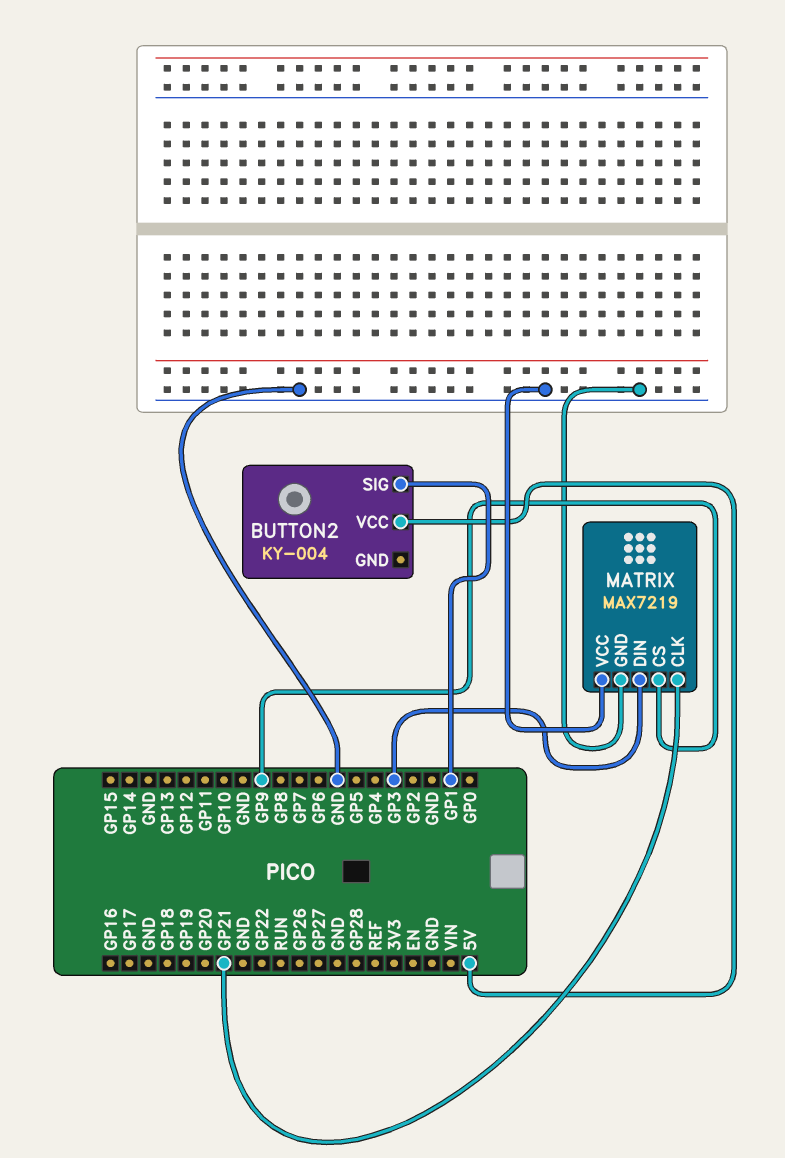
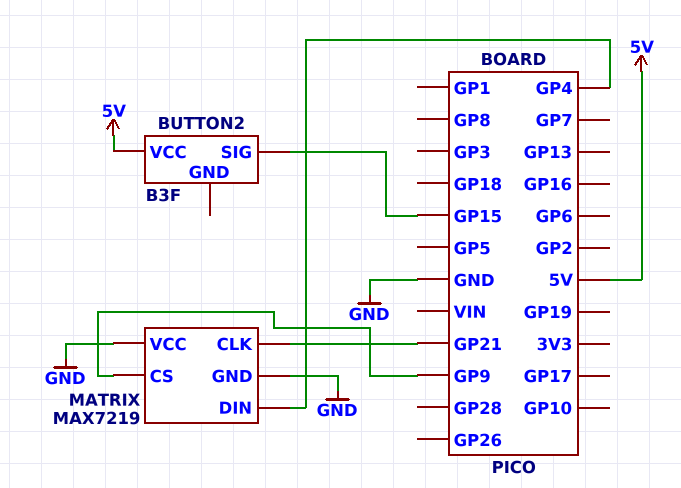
BUTTON2: KY-004 -> B3F
BUTTON2 pin SIG: GP1 -> GP15
MATRIX pin DIN: GP3 -> GP4

